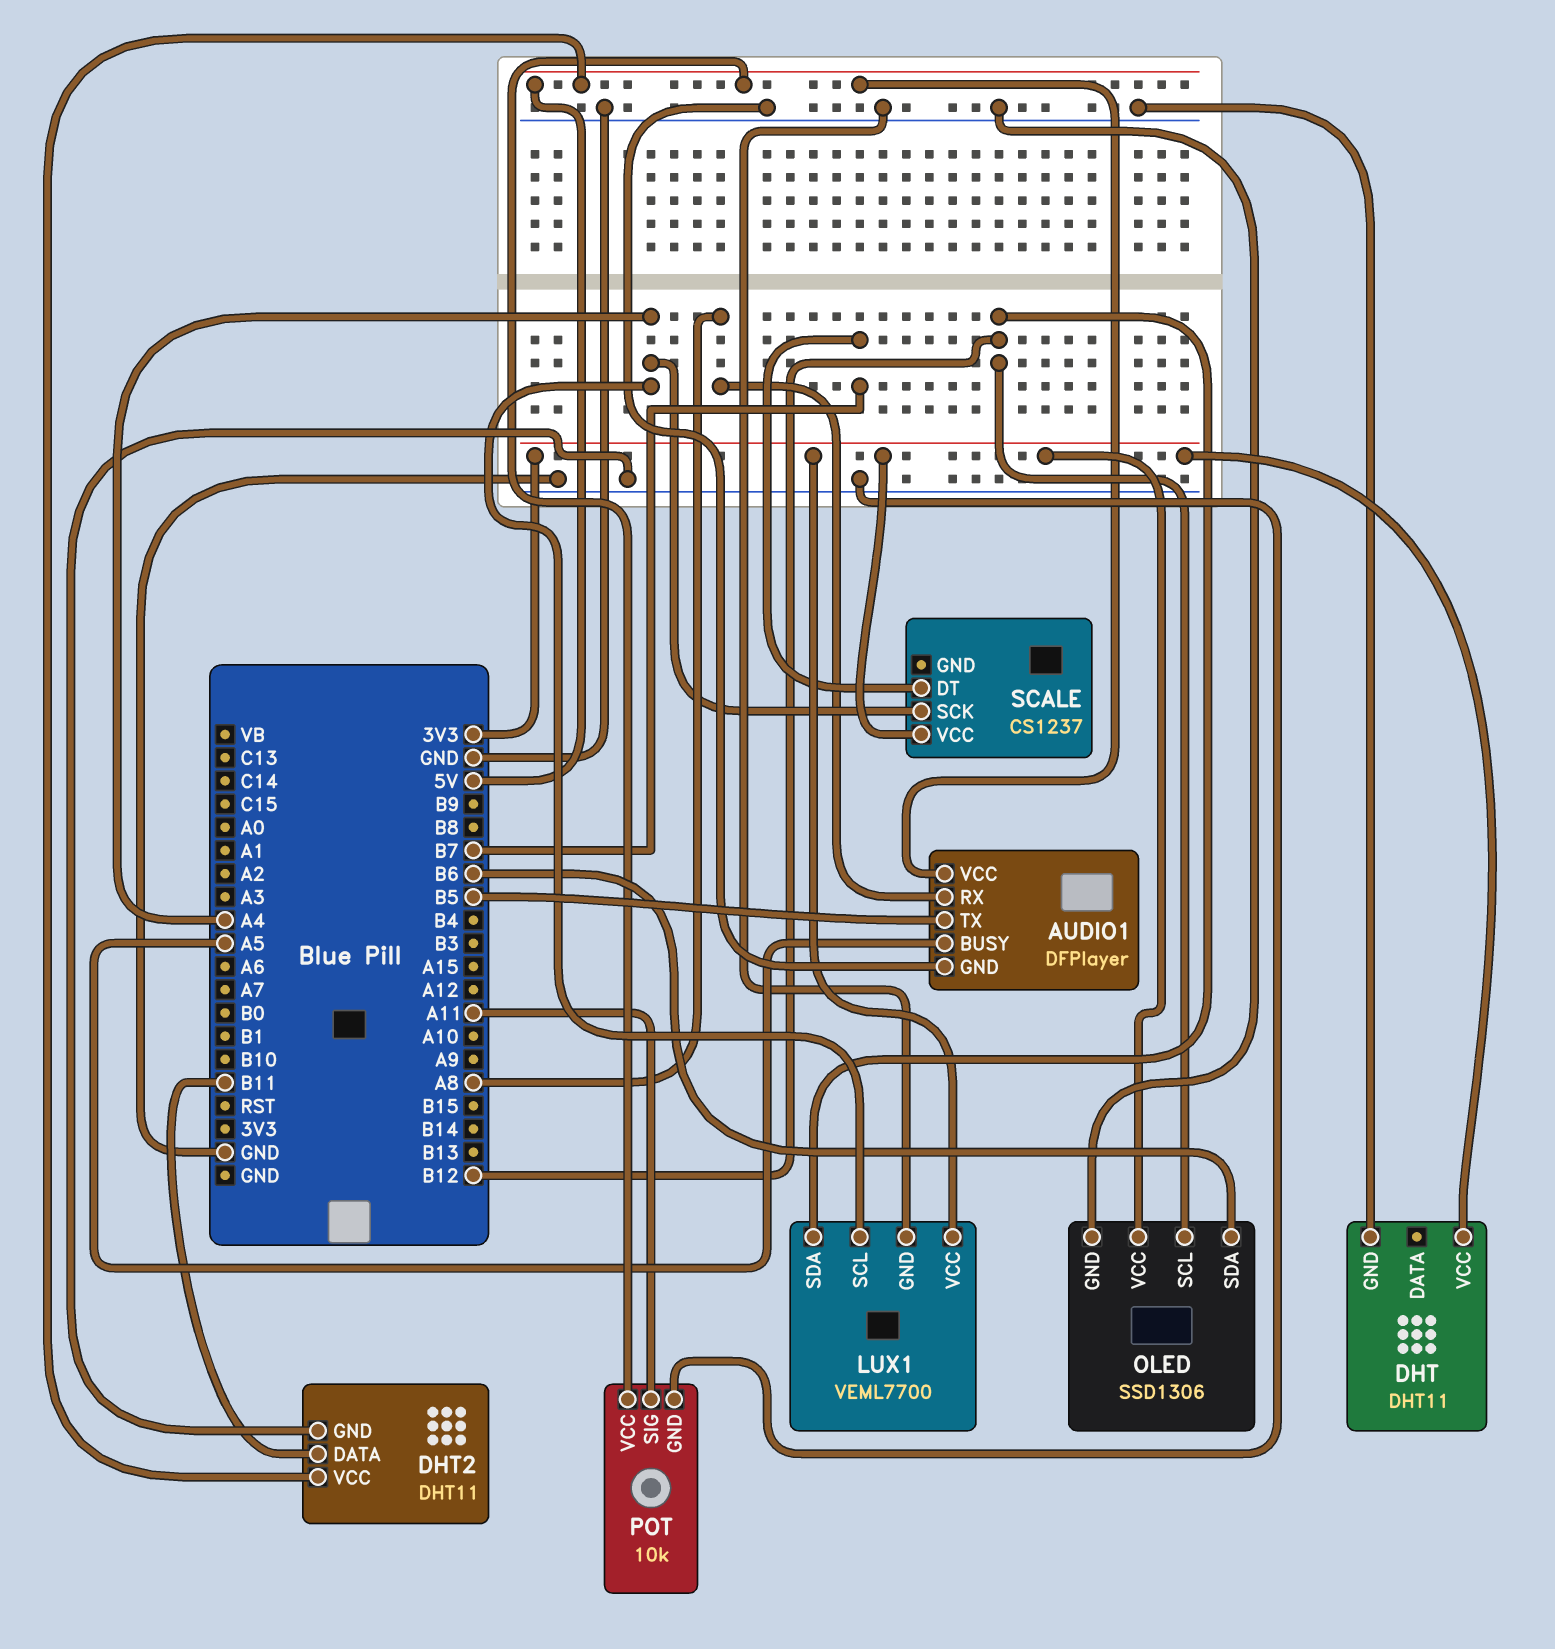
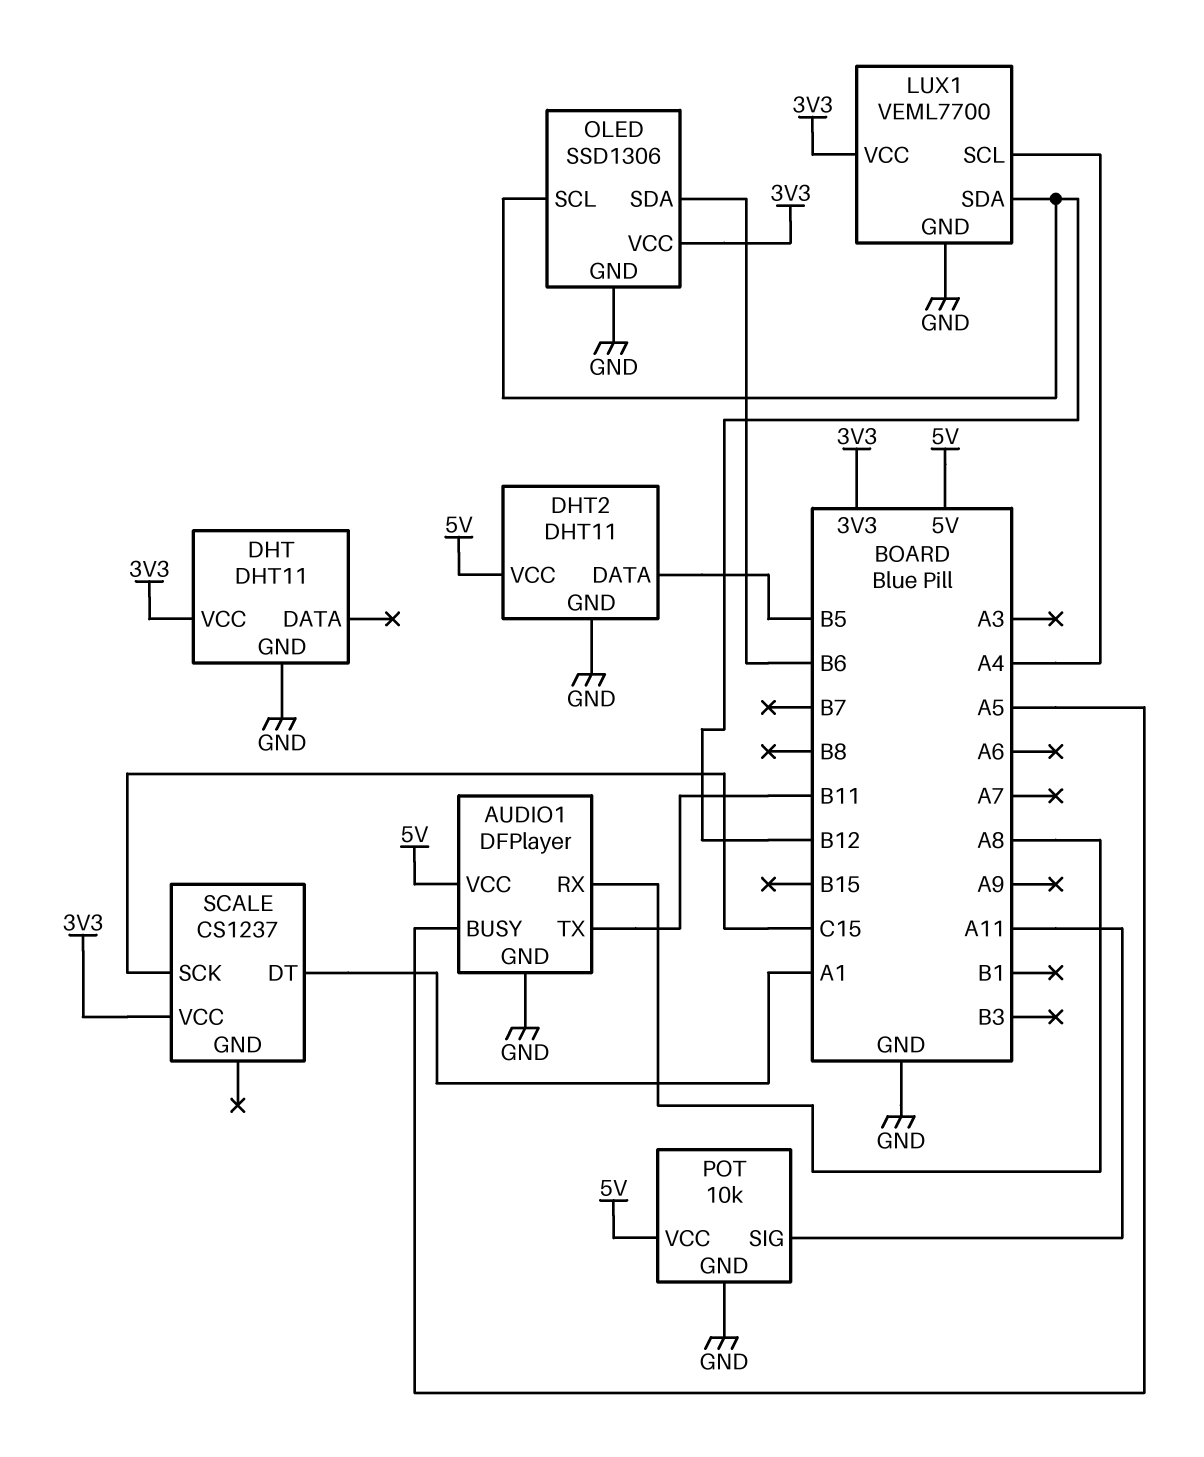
AUDIO1 pin TX: B5 -> B11
DHT2 pin DATA: B11 -> B5
SCALE pin DT: B7 -> A1
SCALE pin SCK: A4 -> C15

